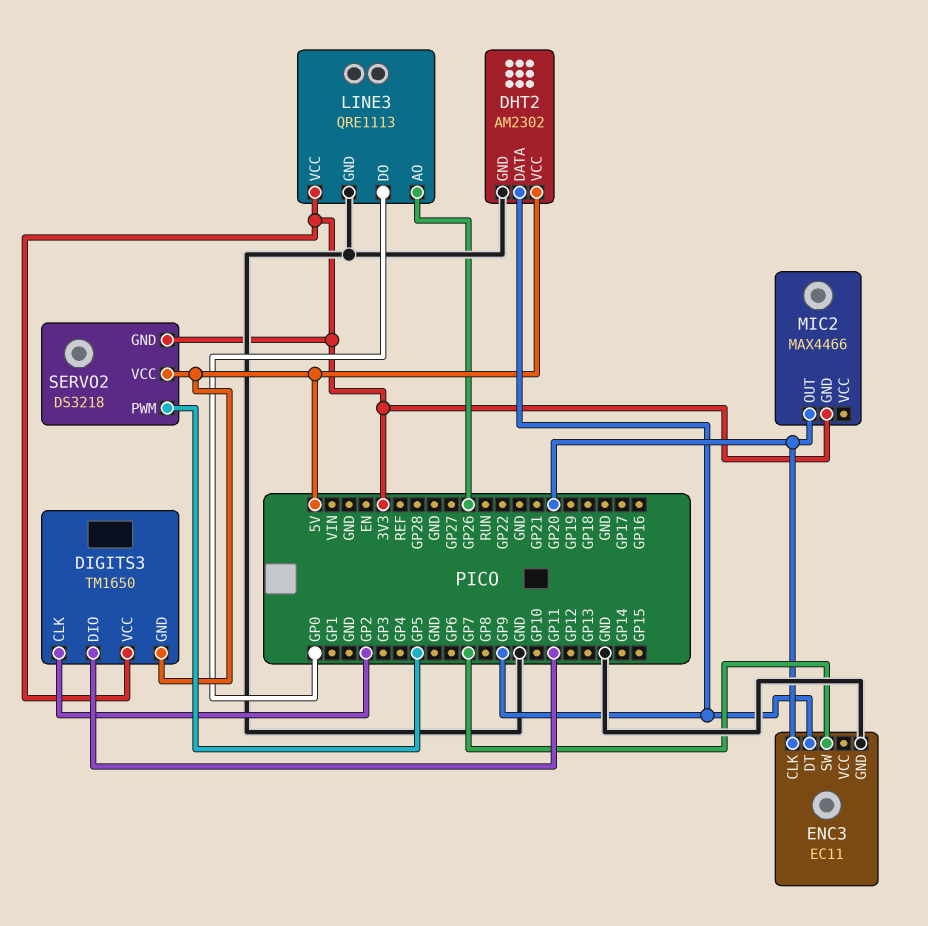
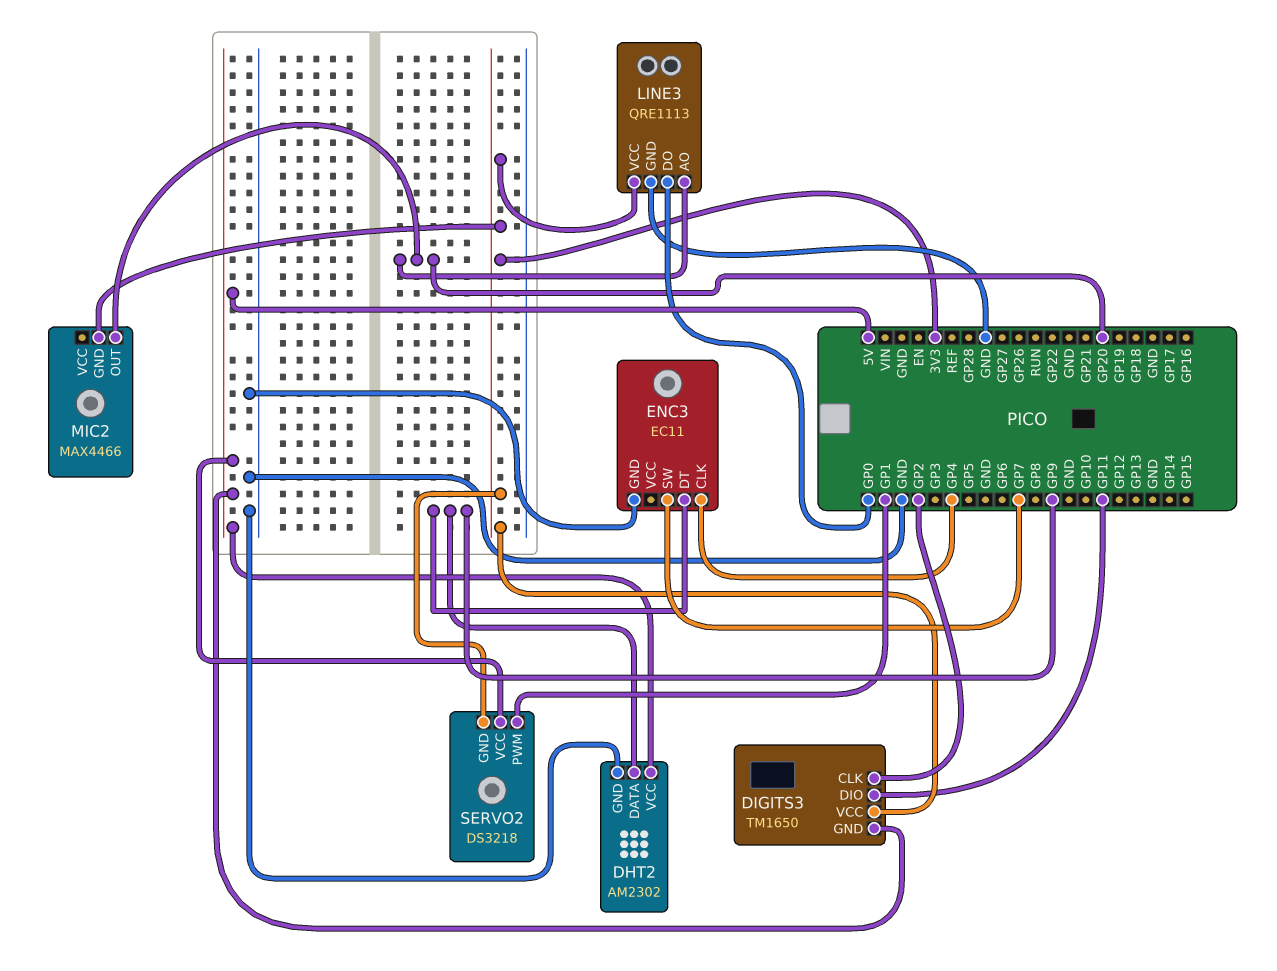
ENC3 pin CLK: GP20 -> GP4
LINE3 pin AO: GP26 -> GP20
SERVO2 pin PWM: GP5 -> GP1

